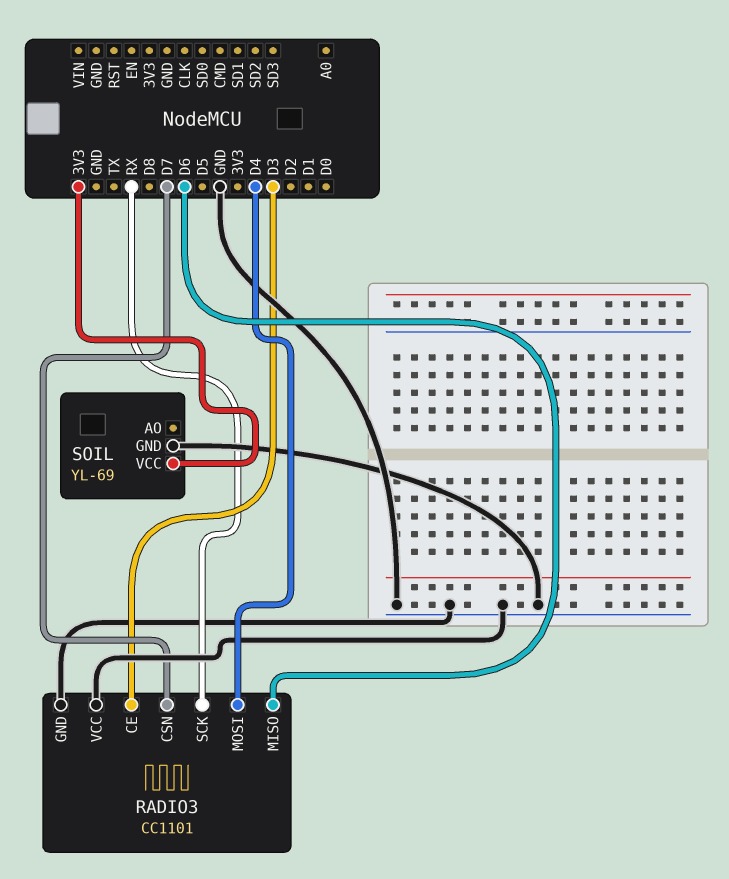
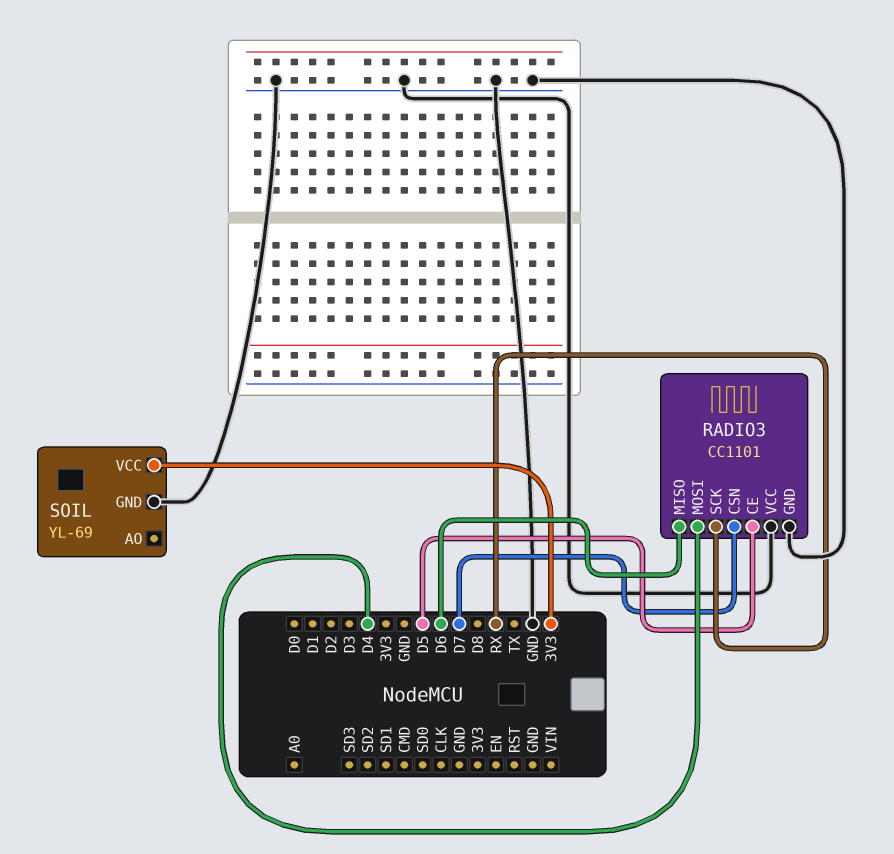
RADIO3 pin CE: D3 -> D5

